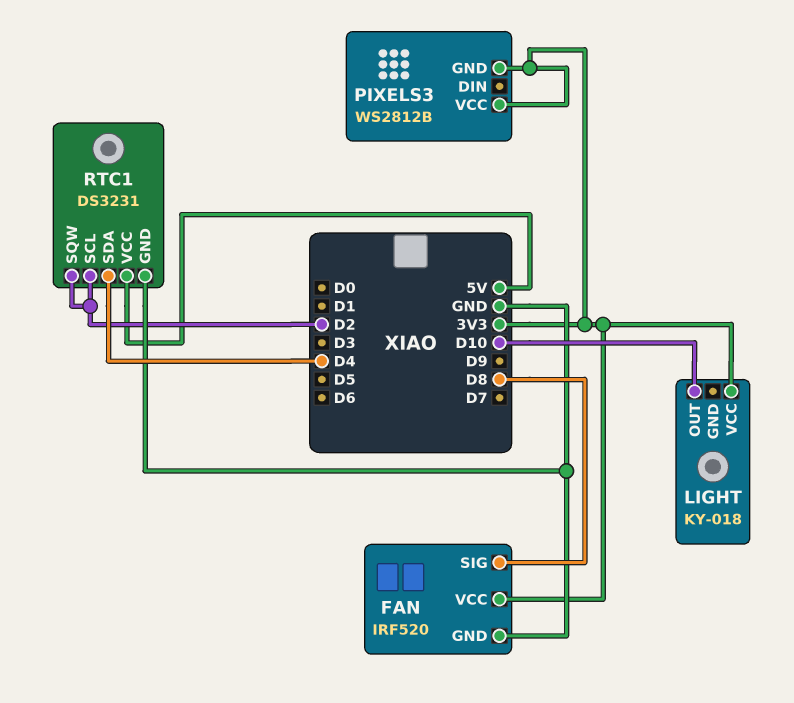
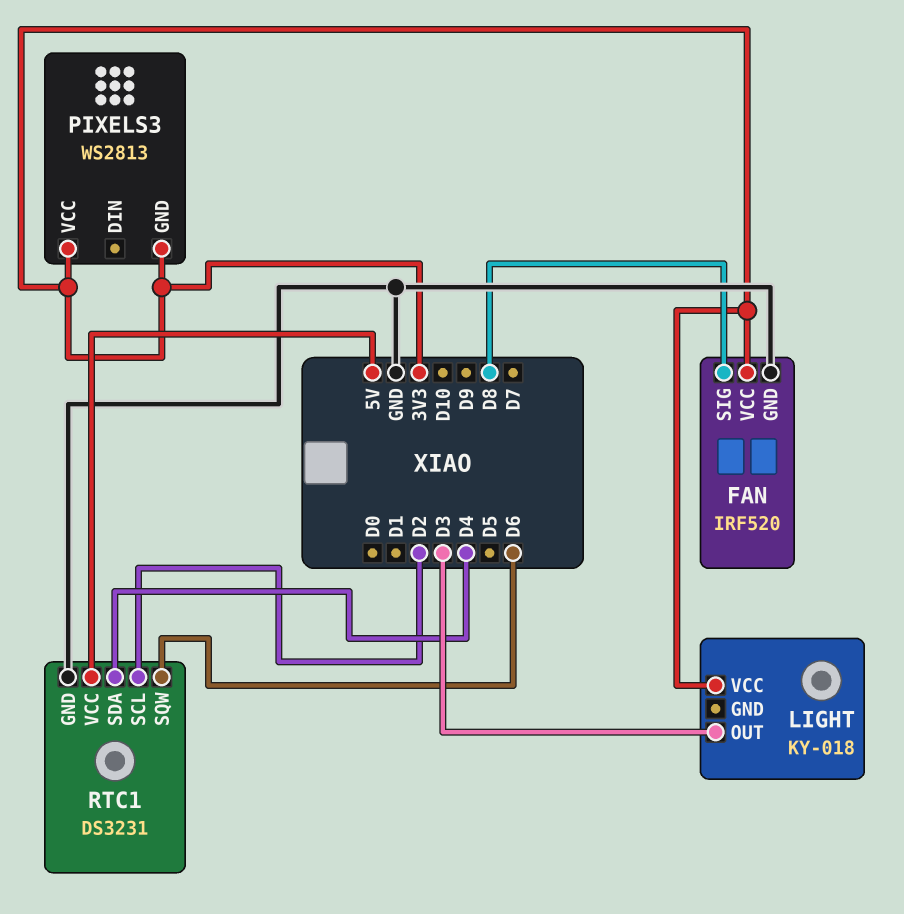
LIGHT pin OUT: D10 -> D3
PIXELS3: WS2812B -> WS2813
RTC1 pin SQW: D2 -> D6

